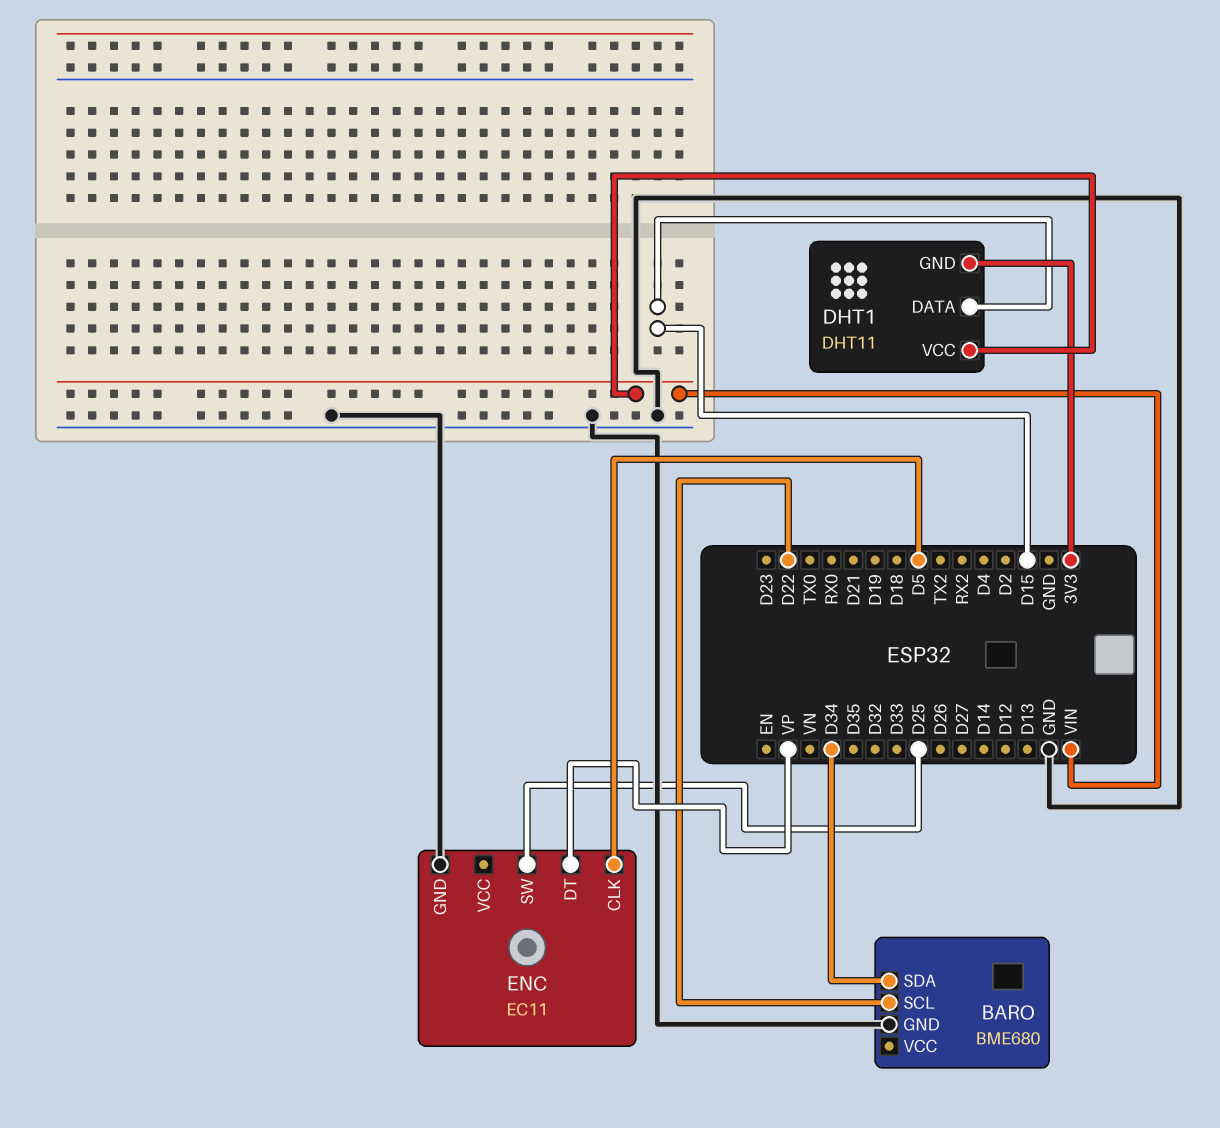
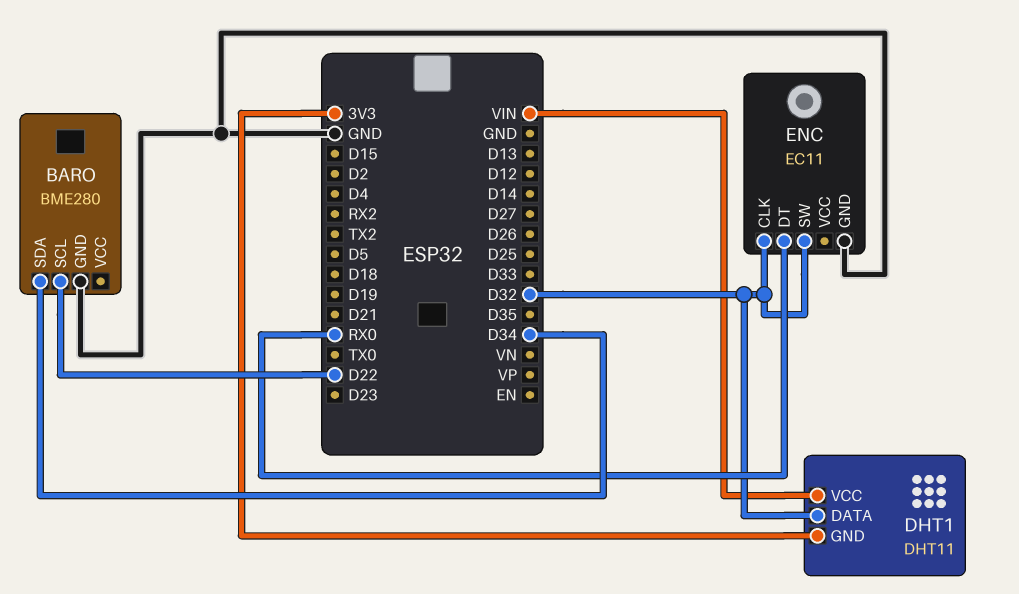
BARO: BME680 -> BME280
DHT1 pin DATA: D15 -> D32
ENC pin CLK: D5 -> D32
ENC pin DT: VP -> RX0
ENC pin SW: D25 -> D32

